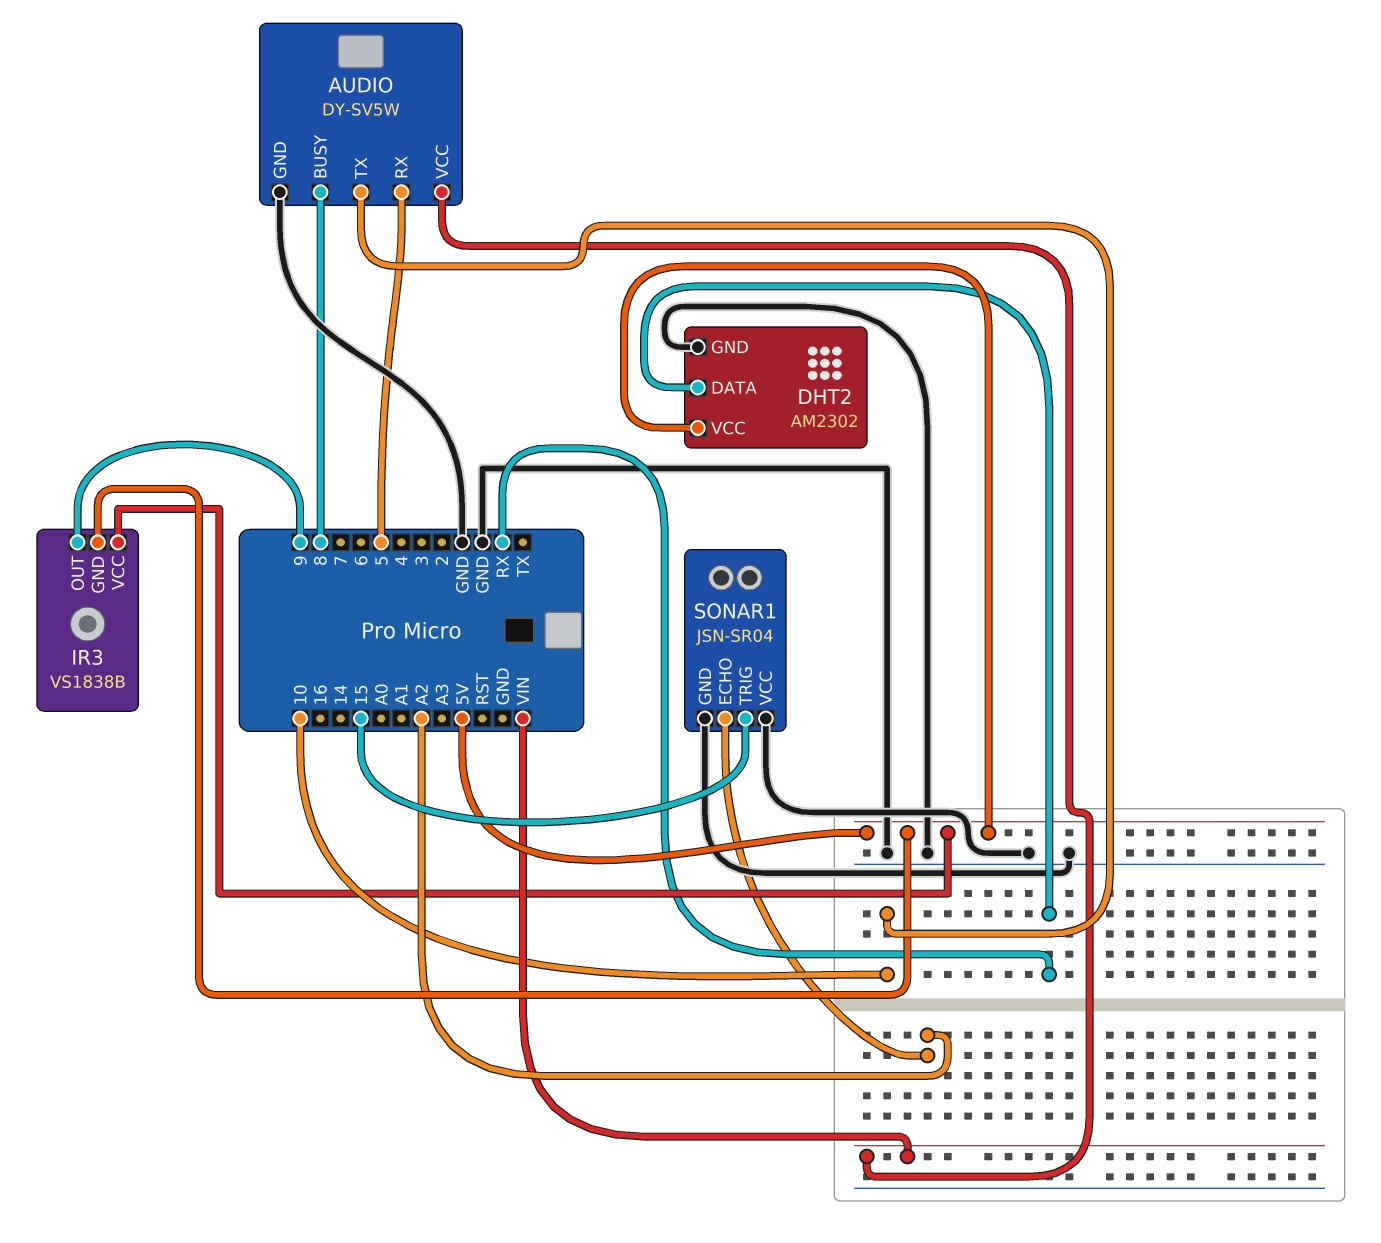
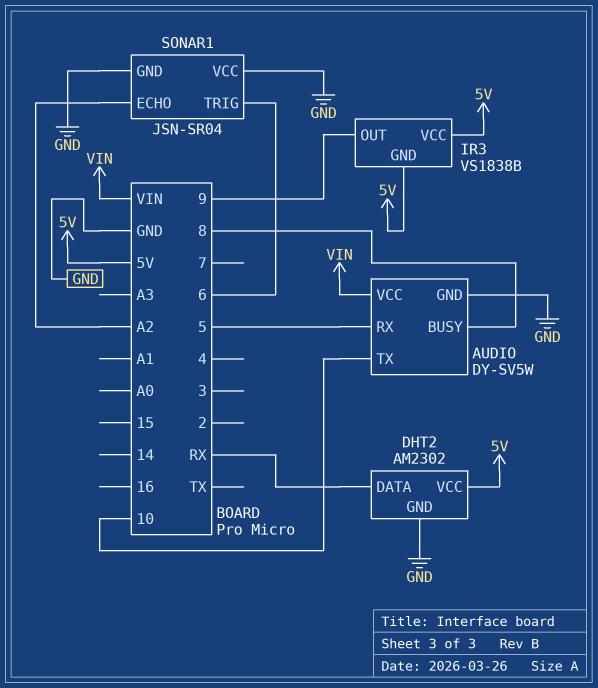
SONAR1 pin TRIG: 15 -> 6

